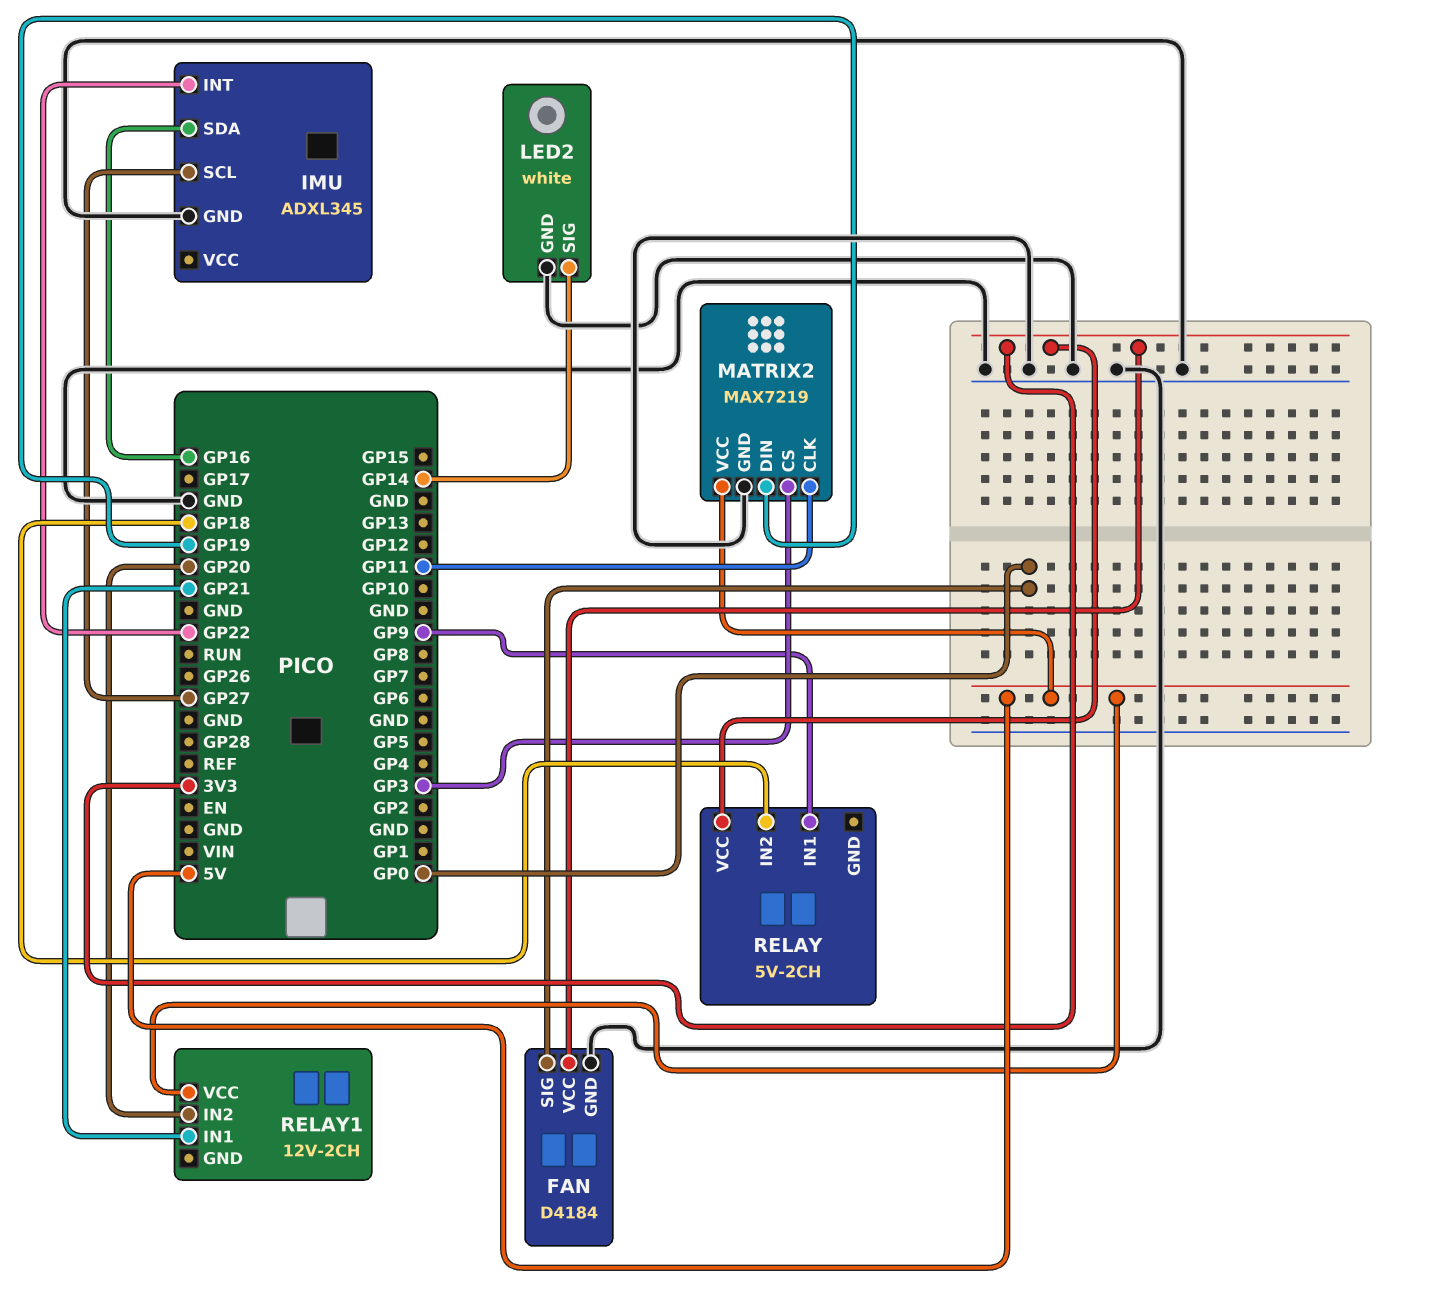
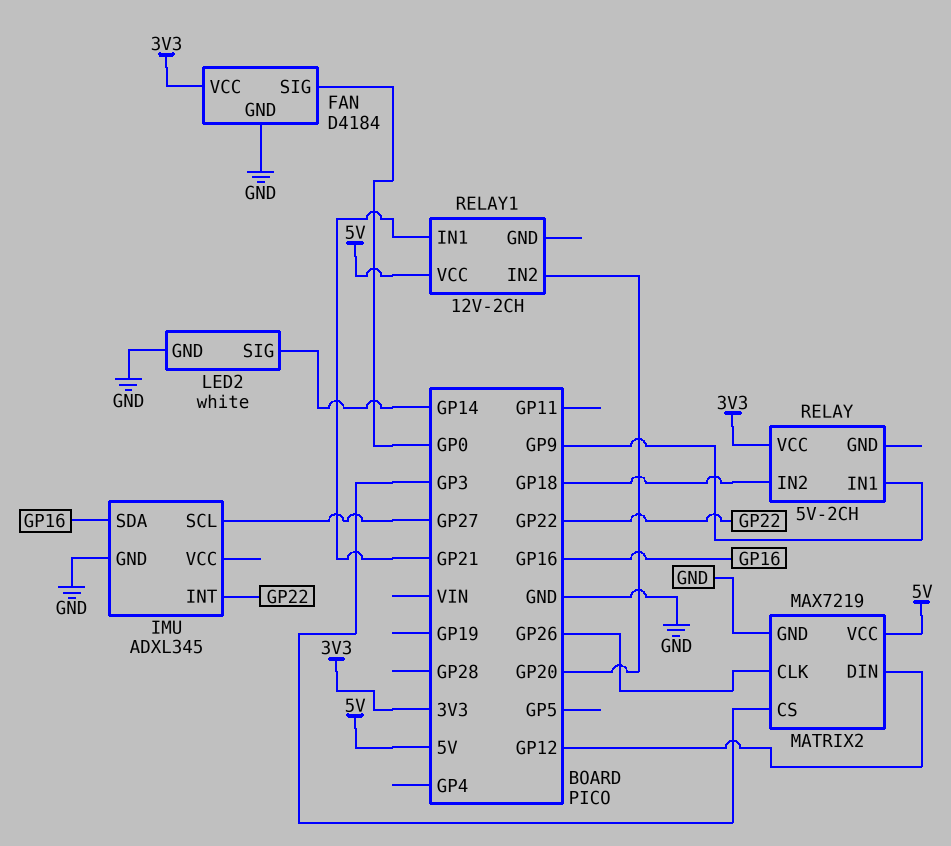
MATRIX2 pin CLK: GP11 -> GP26
MATRIX2 pin DIN: GP19 -> GP12

